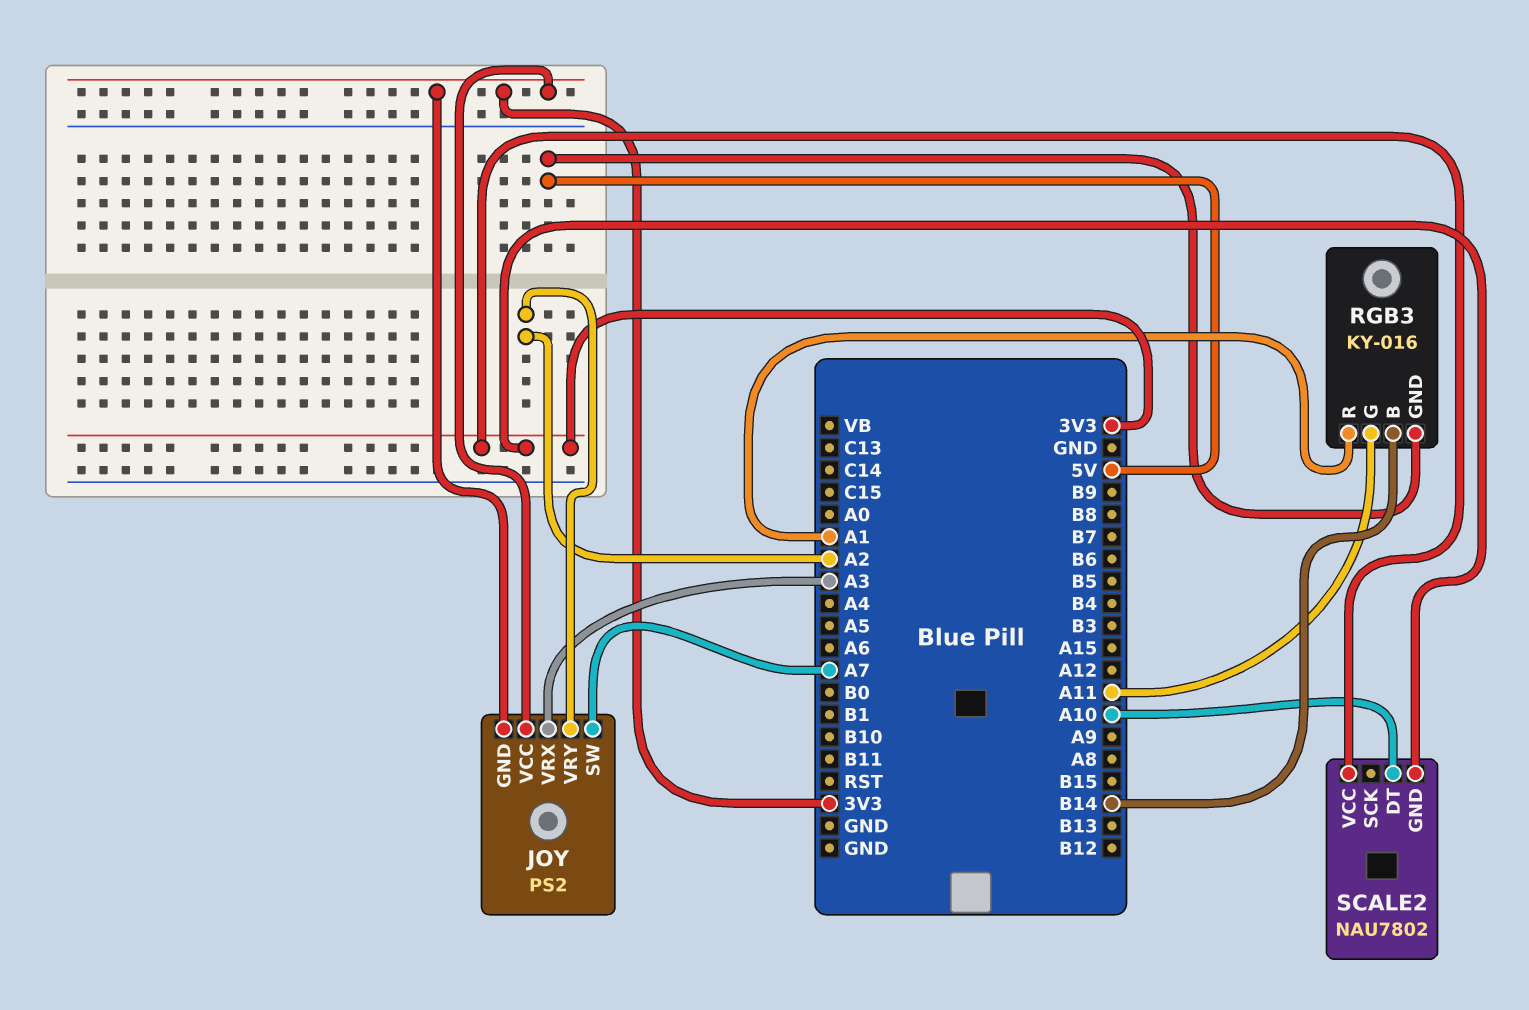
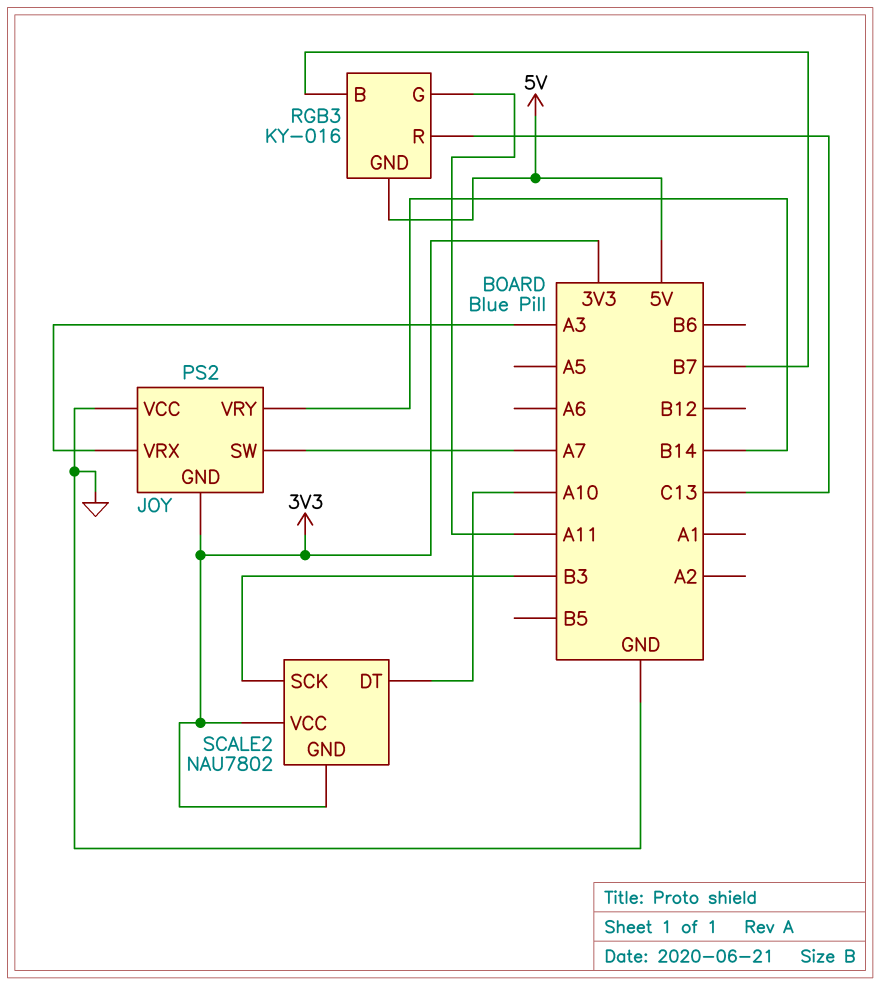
JOY pin VCC: 3V3 -> GND
JOY pin VRY: A2 -> B14
RGB3 pin B: B14 -> B7
RGB3 pin R: A1 -> C13
SCALE2 pin SCK: none -> B3

